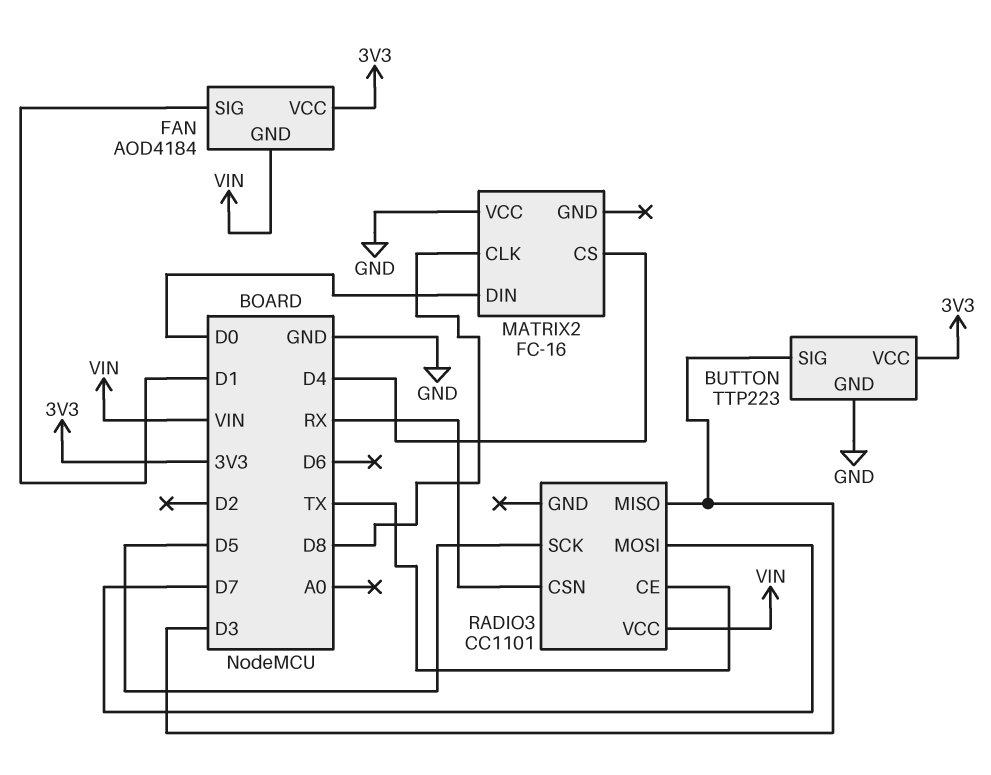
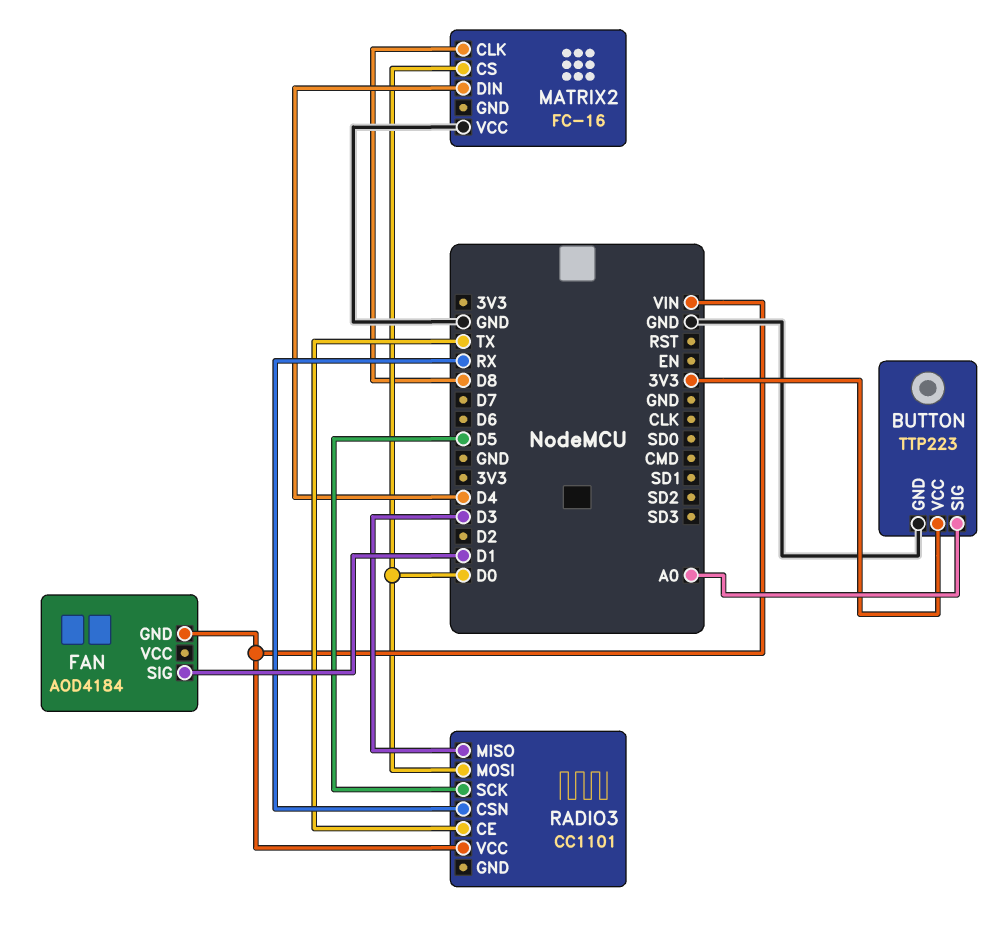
BUTTON pin SIG: D3 -> A0
FAN pin VCC: 3V3 -> none
MATRIX2 pin CS: D4 -> D0
MATRIX2 pin DIN: D0 -> D4
RADIO3 pin MOSI: D7 -> D0

